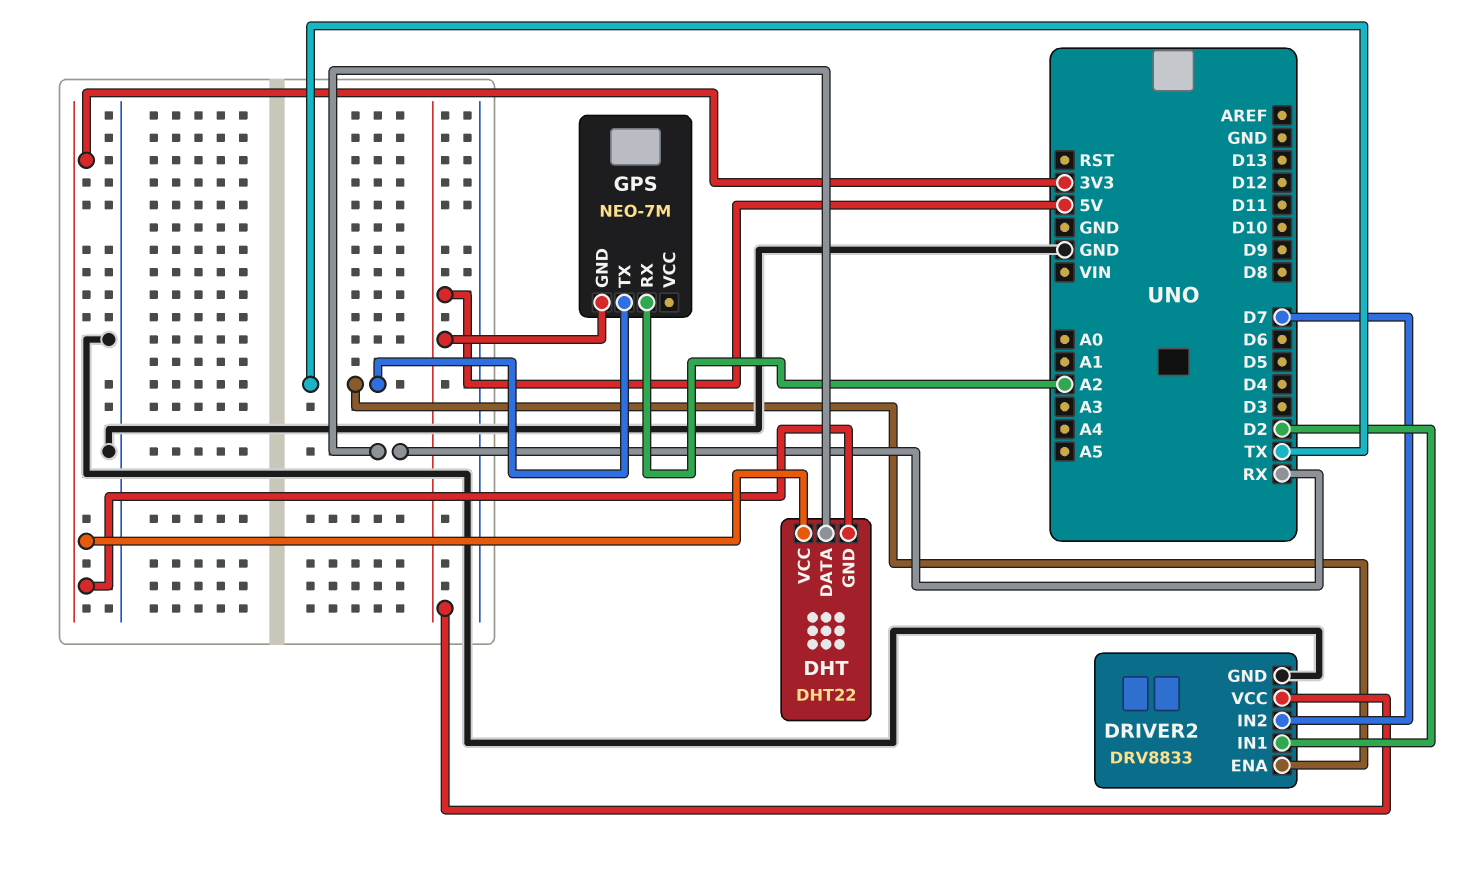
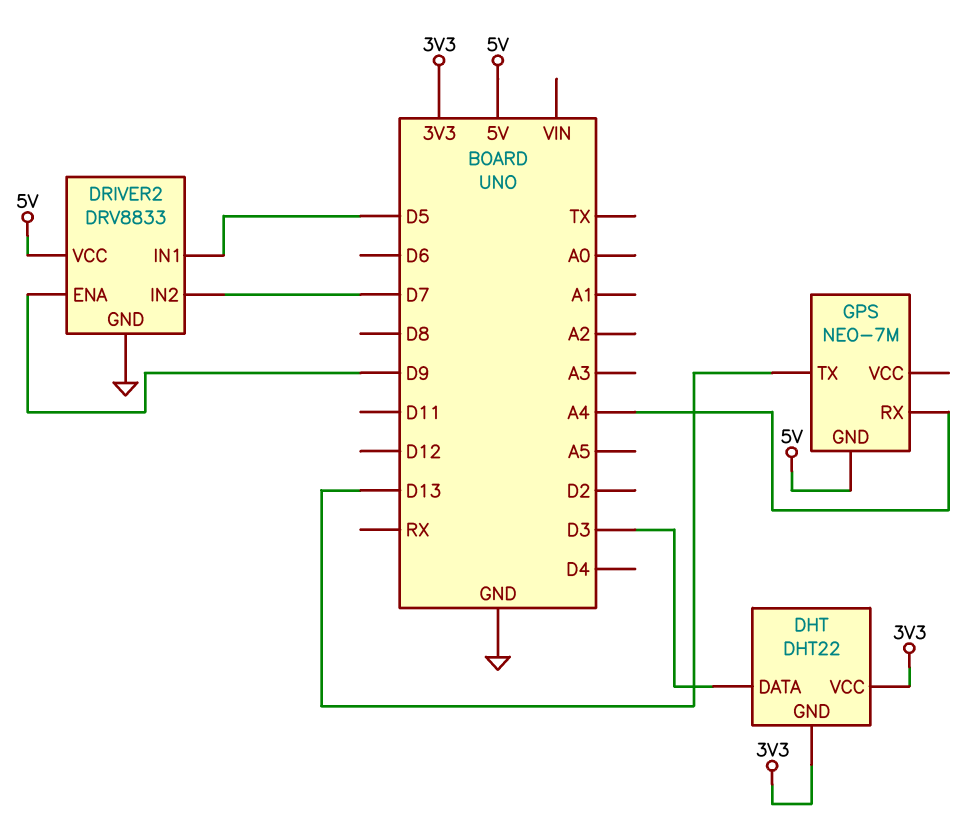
DHT pin DATA: RX -> D3
DRIVER2 pin ENA: TX -> D9
DRIVER2 pin IN1: D2 -> D5
GPS pin RX: A2 -> A4
GPS pin TX: TX -> D13

